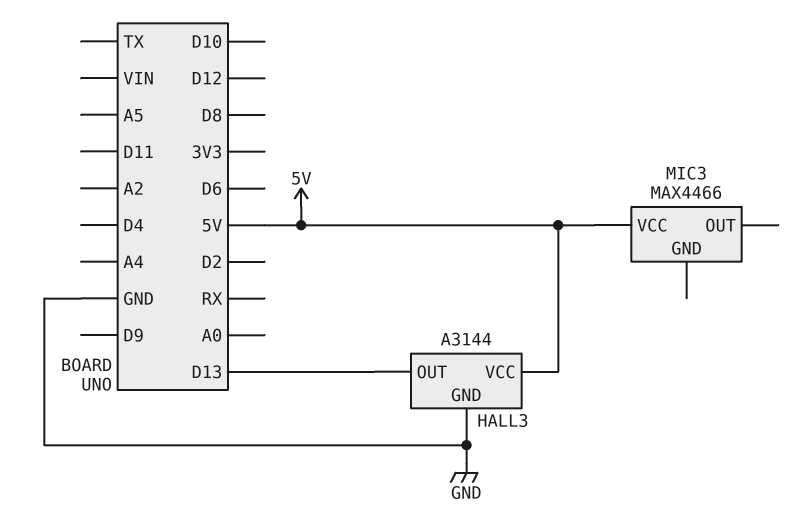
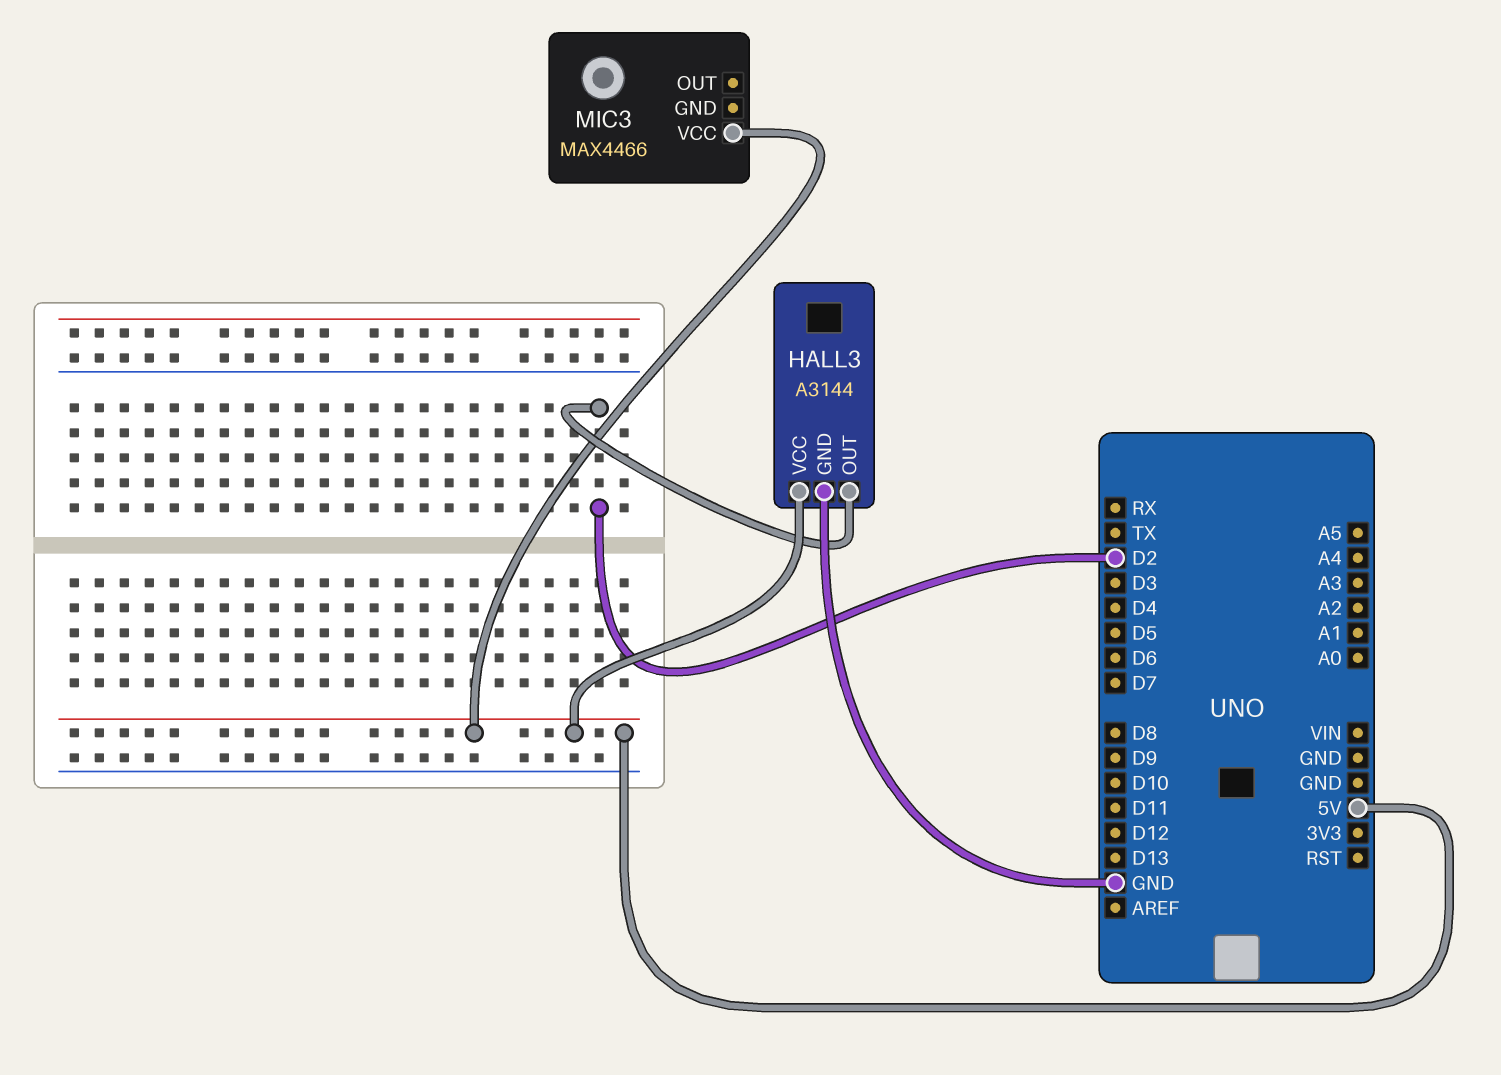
HALL3 pin OUT: D13 -> D2

